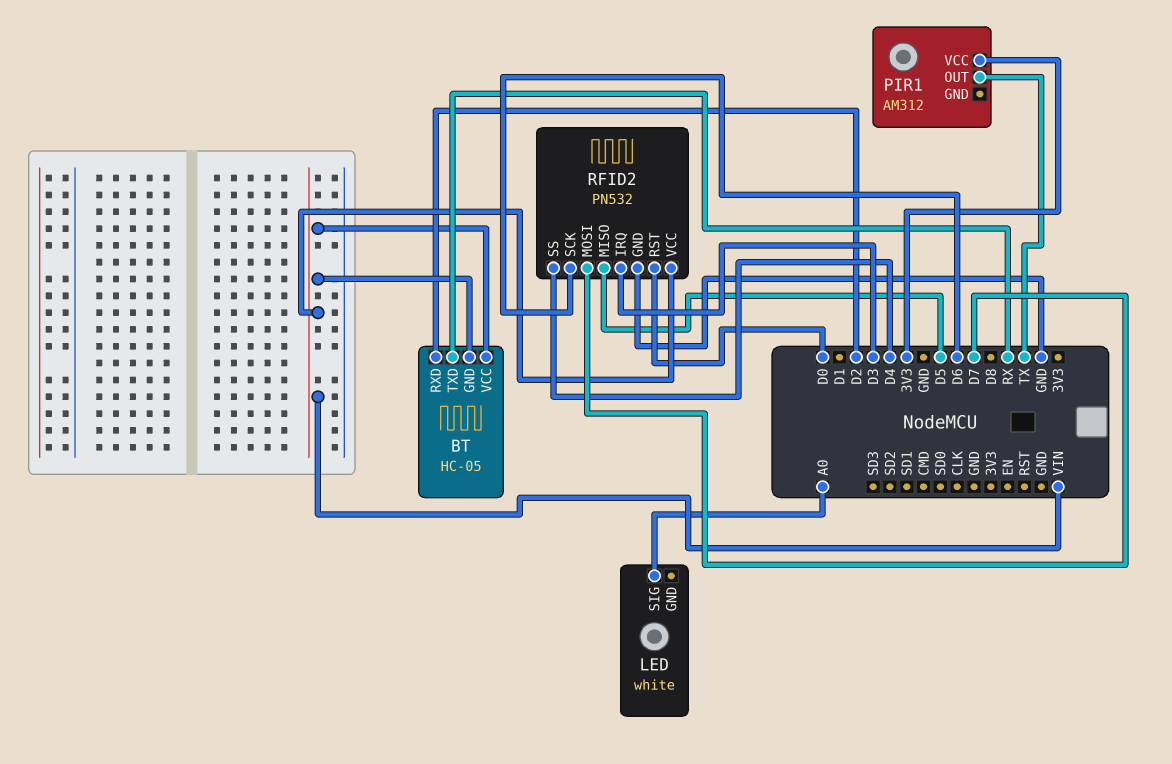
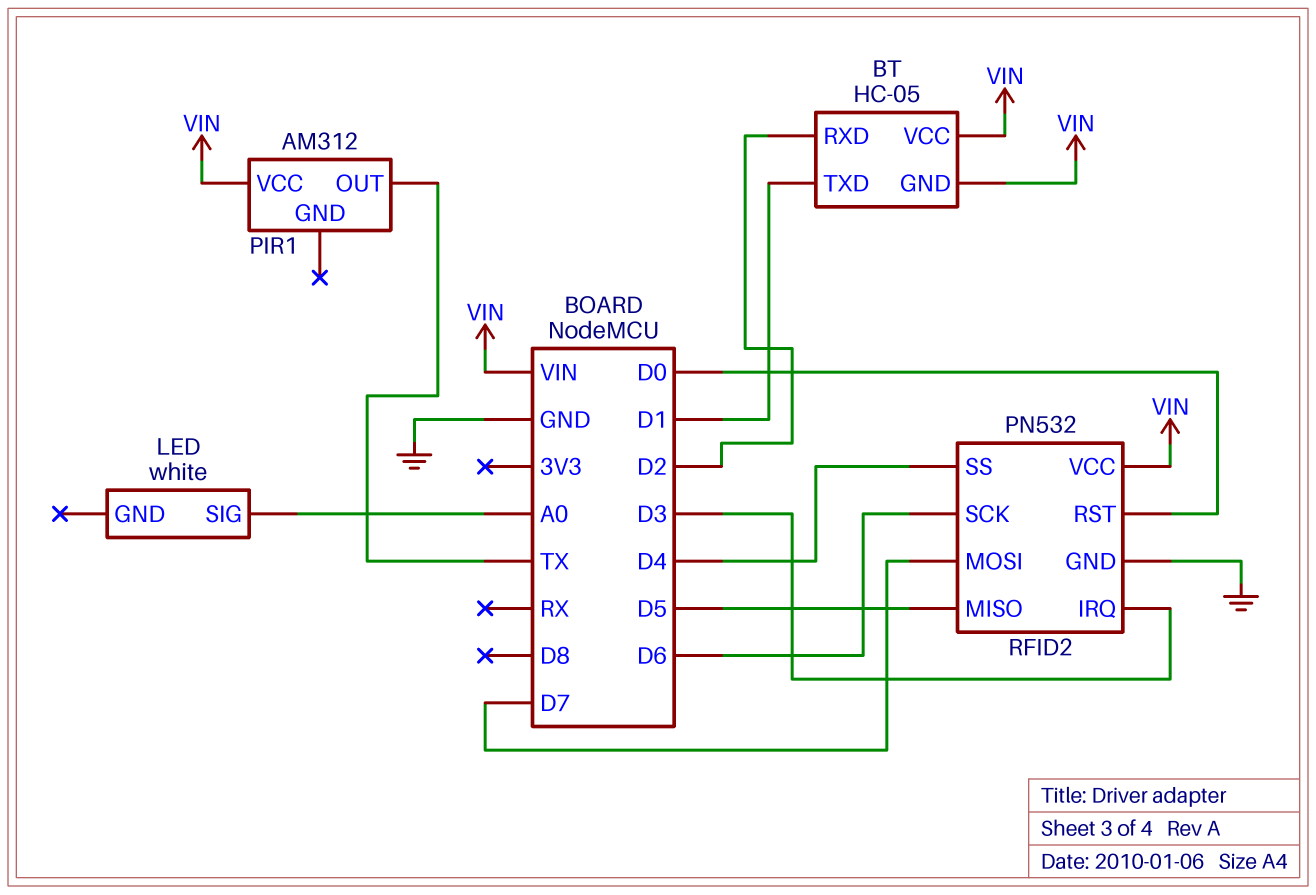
BT pin TXD: RX -> D1
PIR1 pin VCC: 3V3 -> VIN

